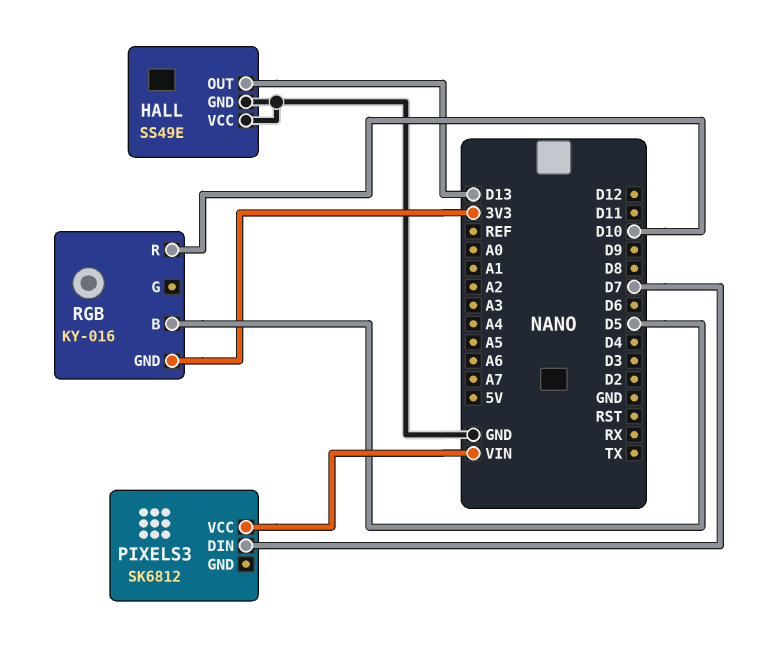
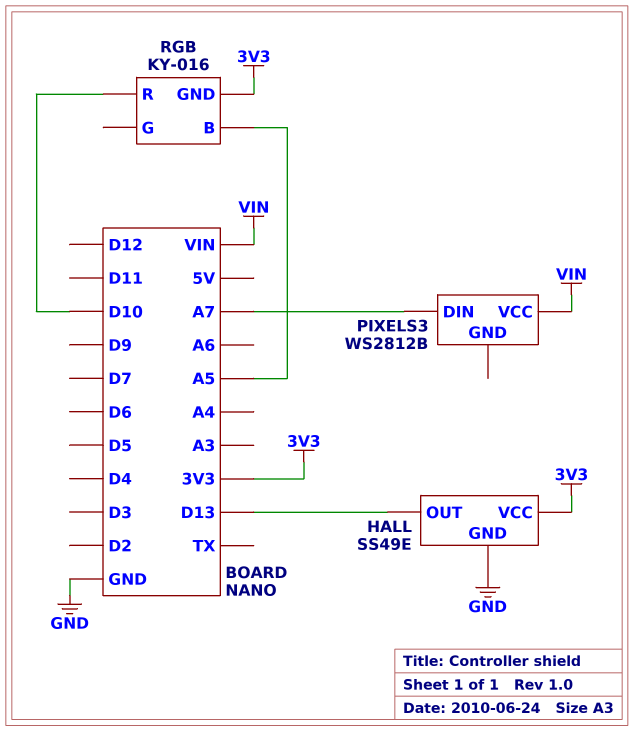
HALL pin VCC: GND -> 3V3
PIXELS3: SK6812 -> WS2812B
PIXELS3 pin DIN: D7 -> A7
RGB pin B: D5 -> A5

